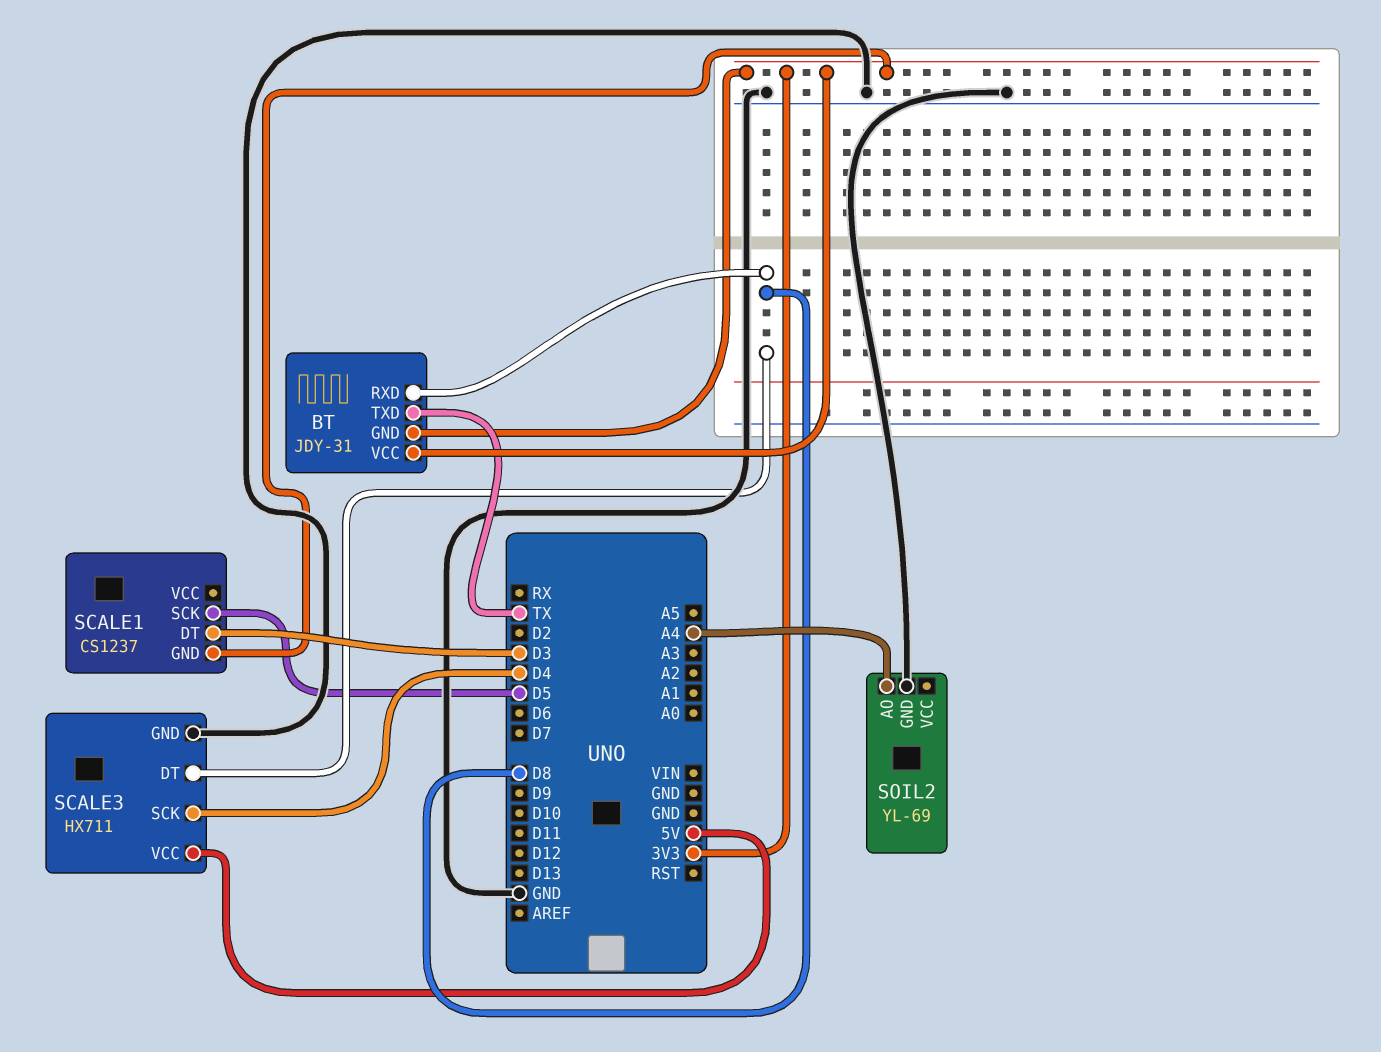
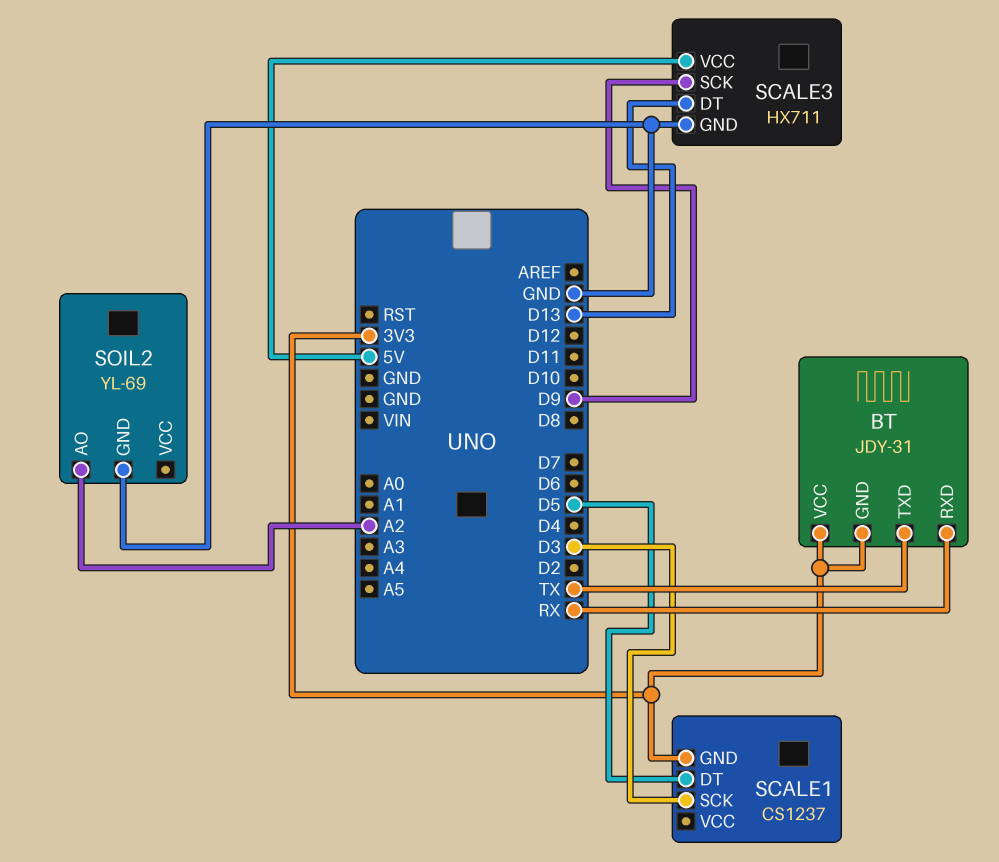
BT pin RXD: D8 -> RX
SCALE1 pin DT: D3 -> D5
SCALE1 pin SCK: D5 -> D3
SCALE3 pin DT: D8 -> D13
SCALE3 pin SCK: D4 -> D9
SOIL2 pin AO: A4 -> A2

